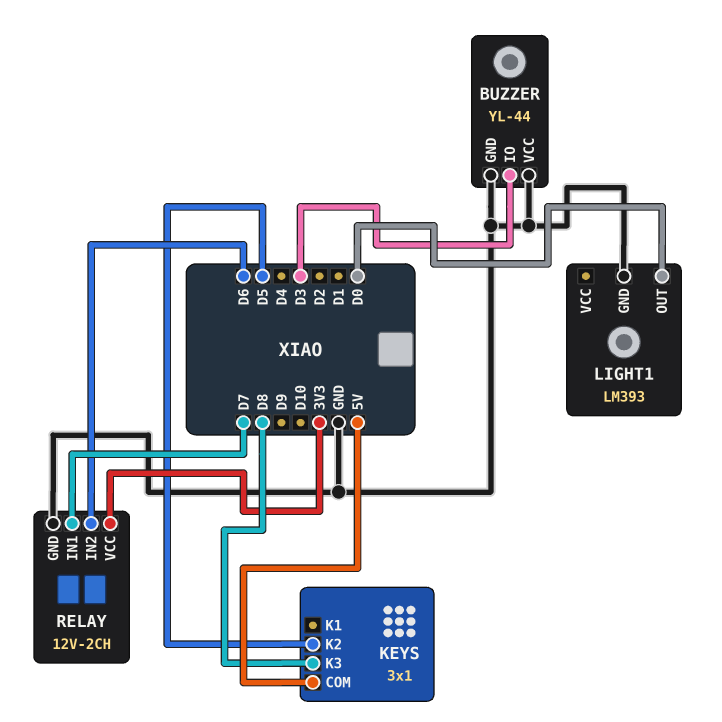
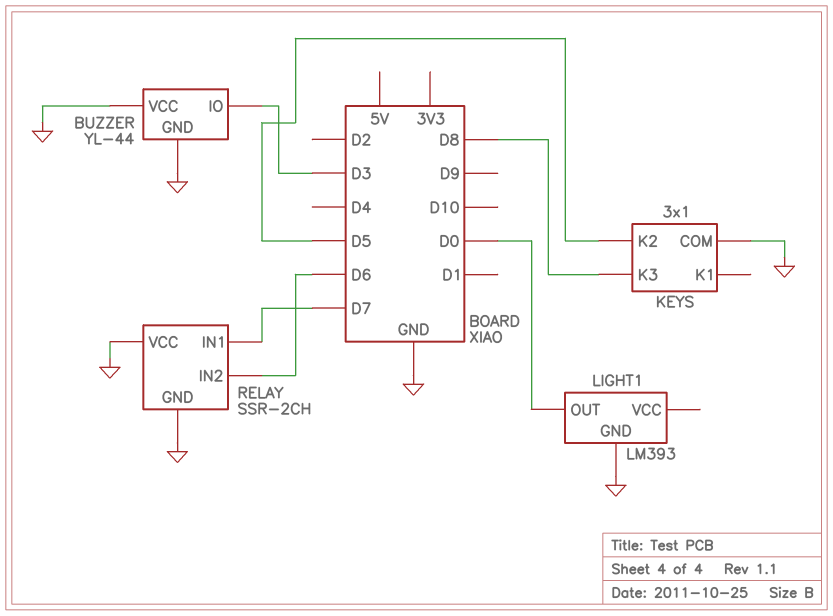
KEYS pin COM: 5V -> GND
RELAY: 12V-2CH -> SSR-2CH
RELAY pin VCC: 3V3 -> GND

